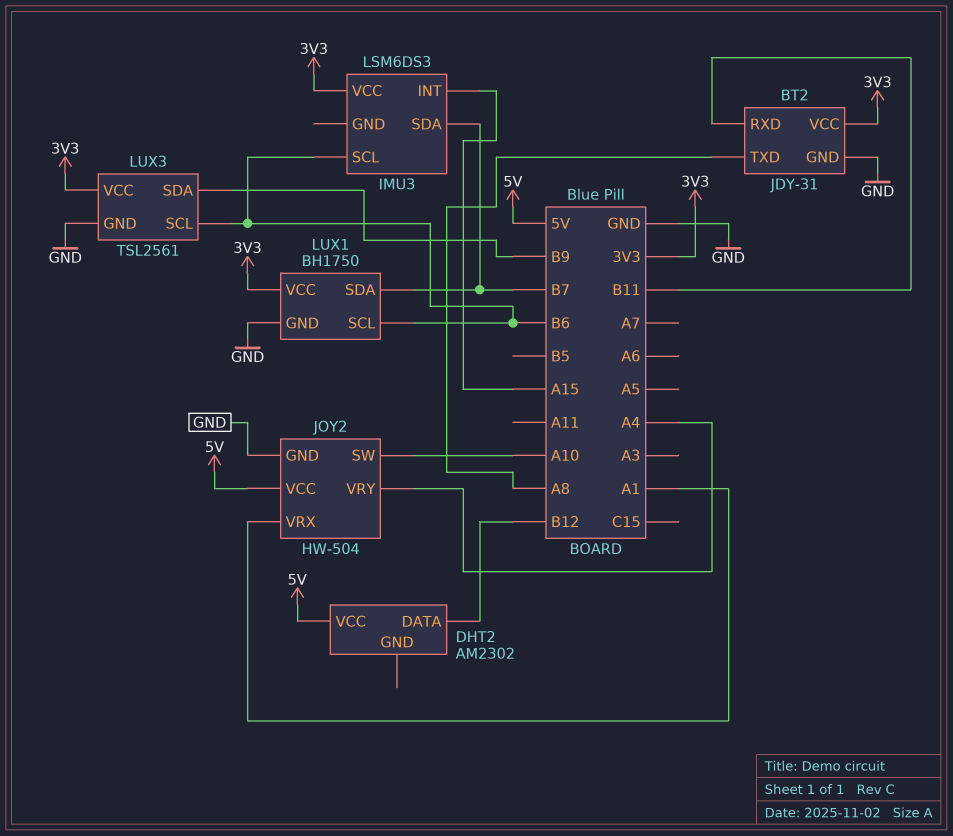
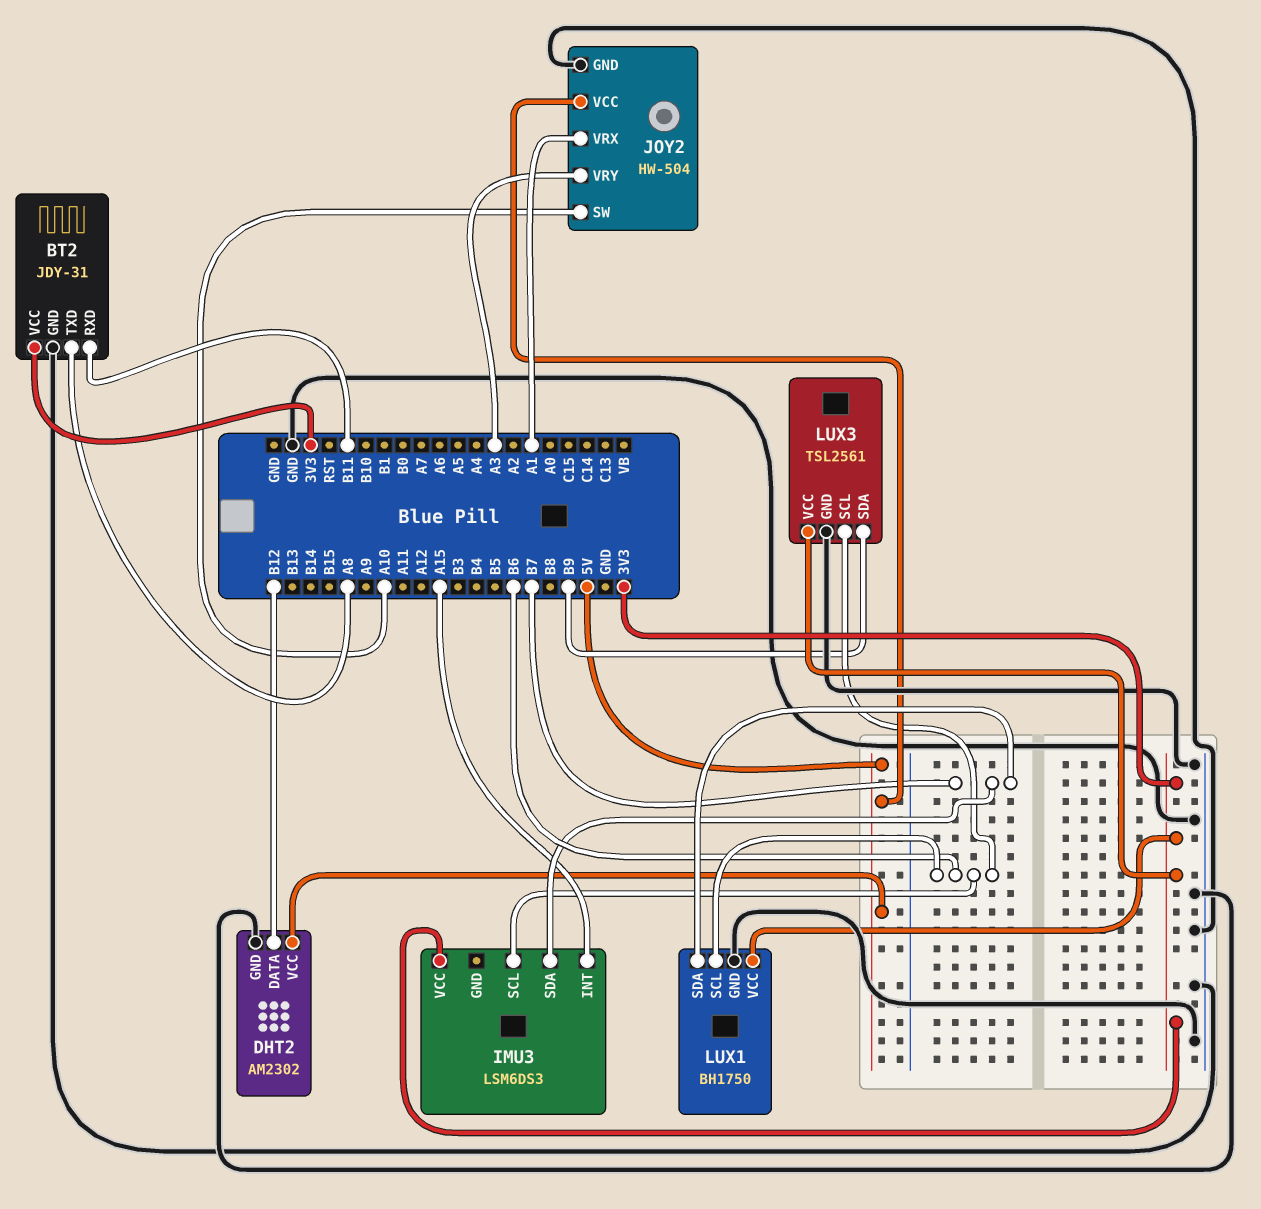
DHT2 pin GND: none -> GND
JOY2 pin VRY: A4 -> A3

